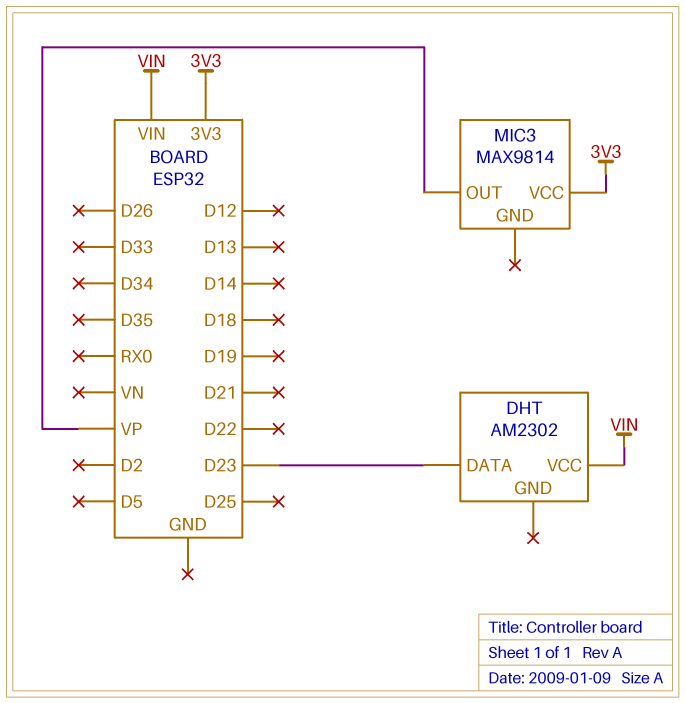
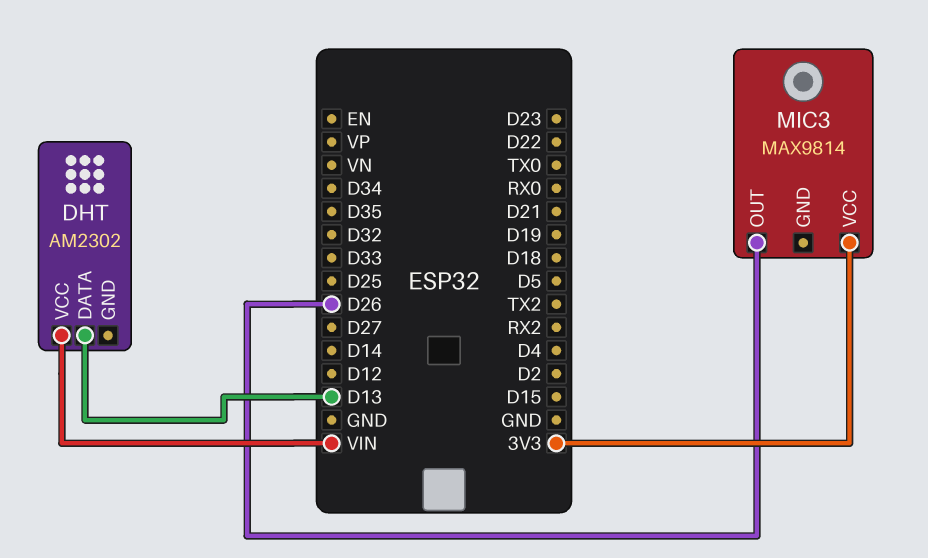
DHT pin DATA: D23 -> D13
MIC3 pin OUT: VP -> D26

